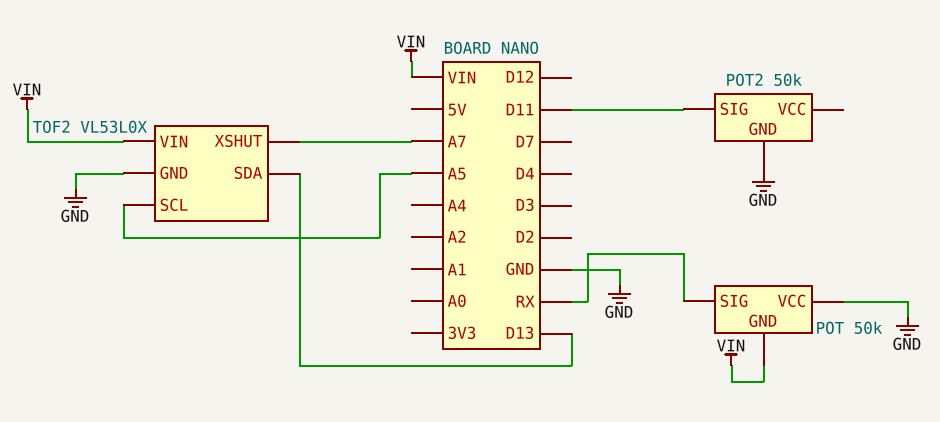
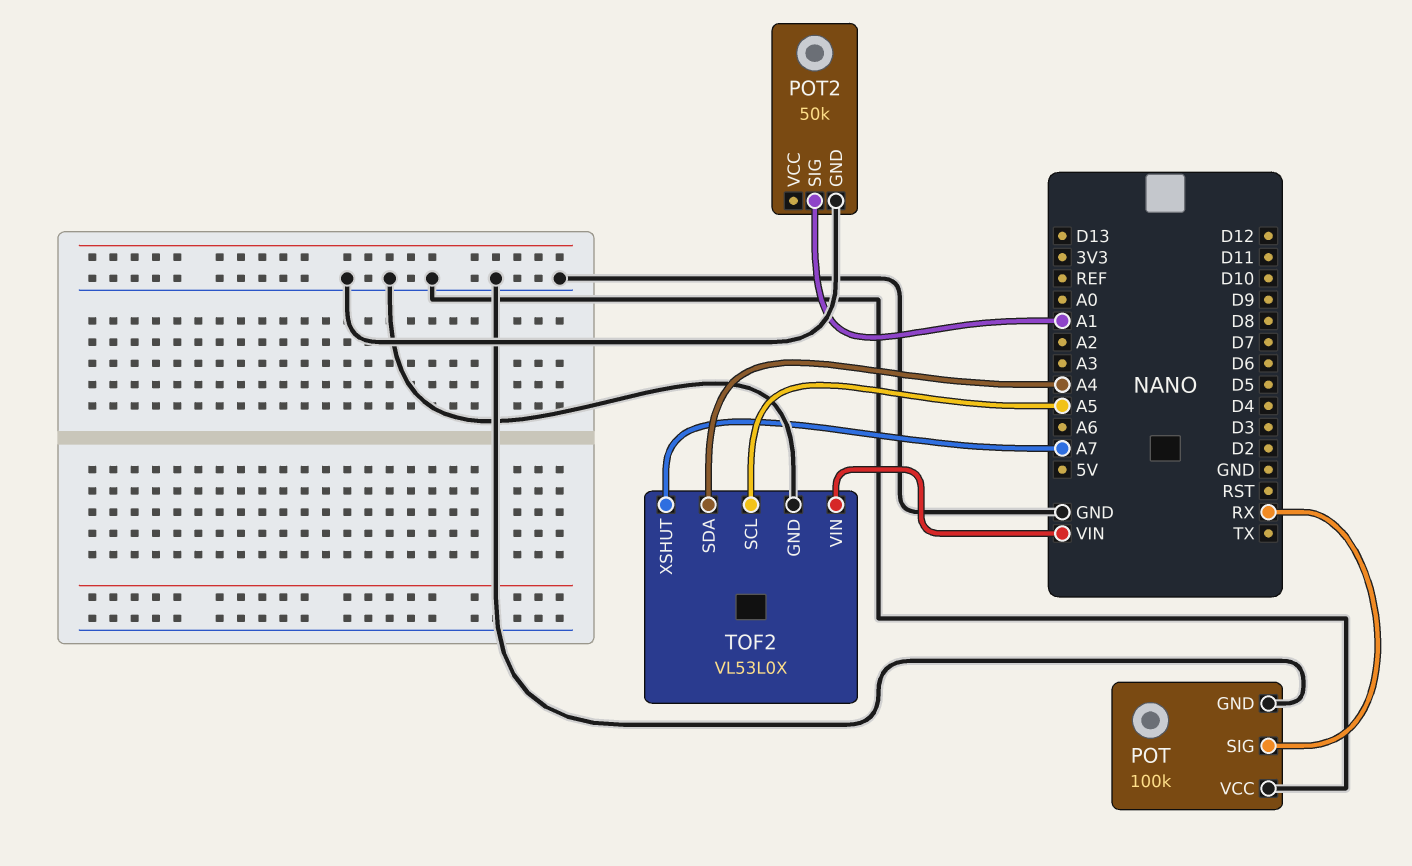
POT: 50k -> 100k
POT pin GND: VIN -> GND
POT2 pin SIG: D11 -> A1
TOF2 pin SDA: D13 -> A4

